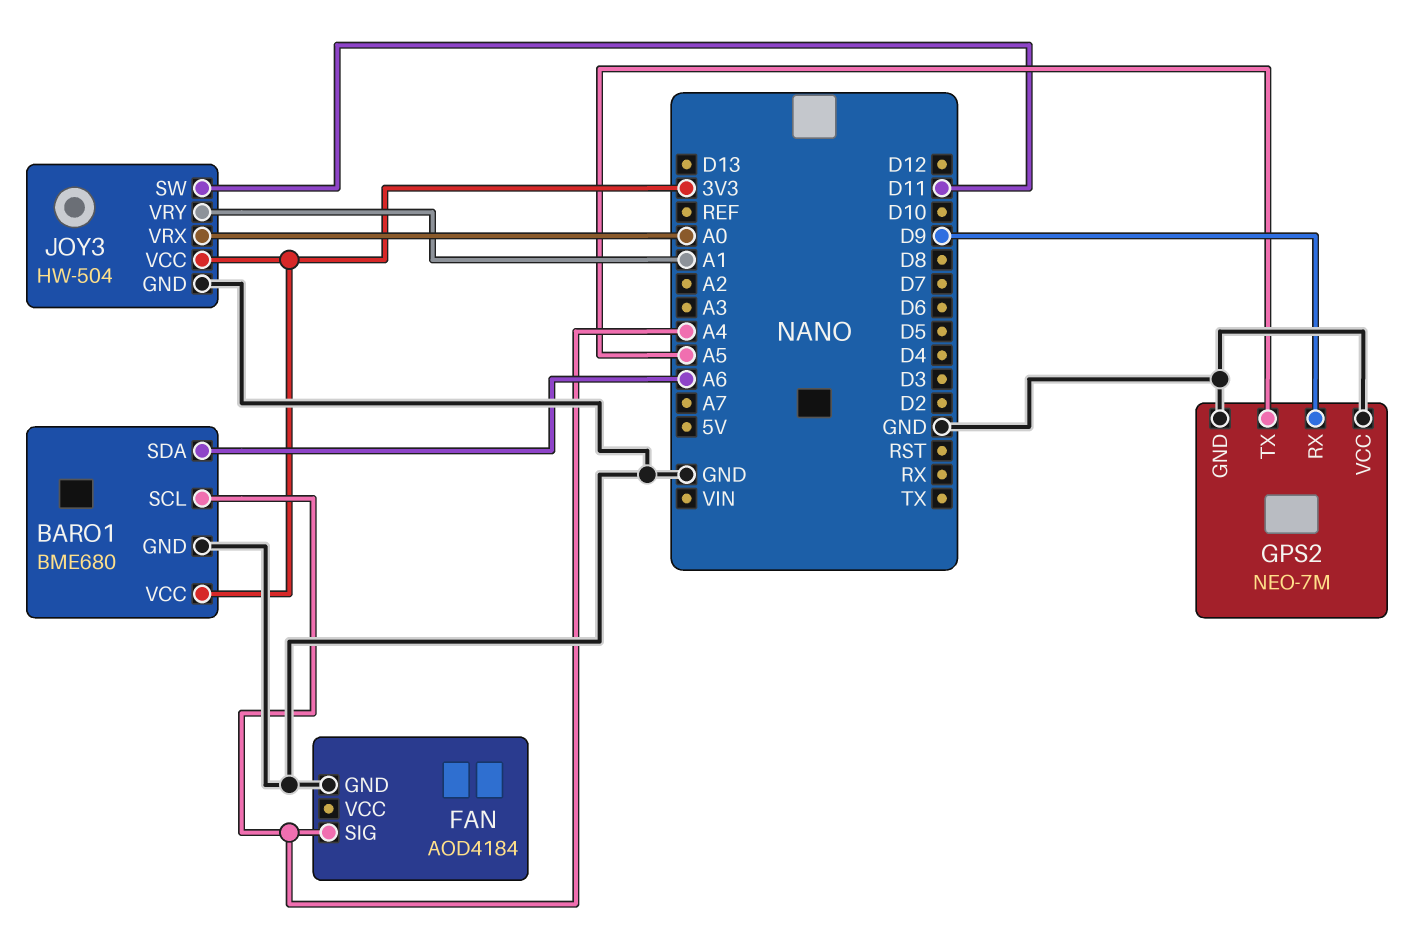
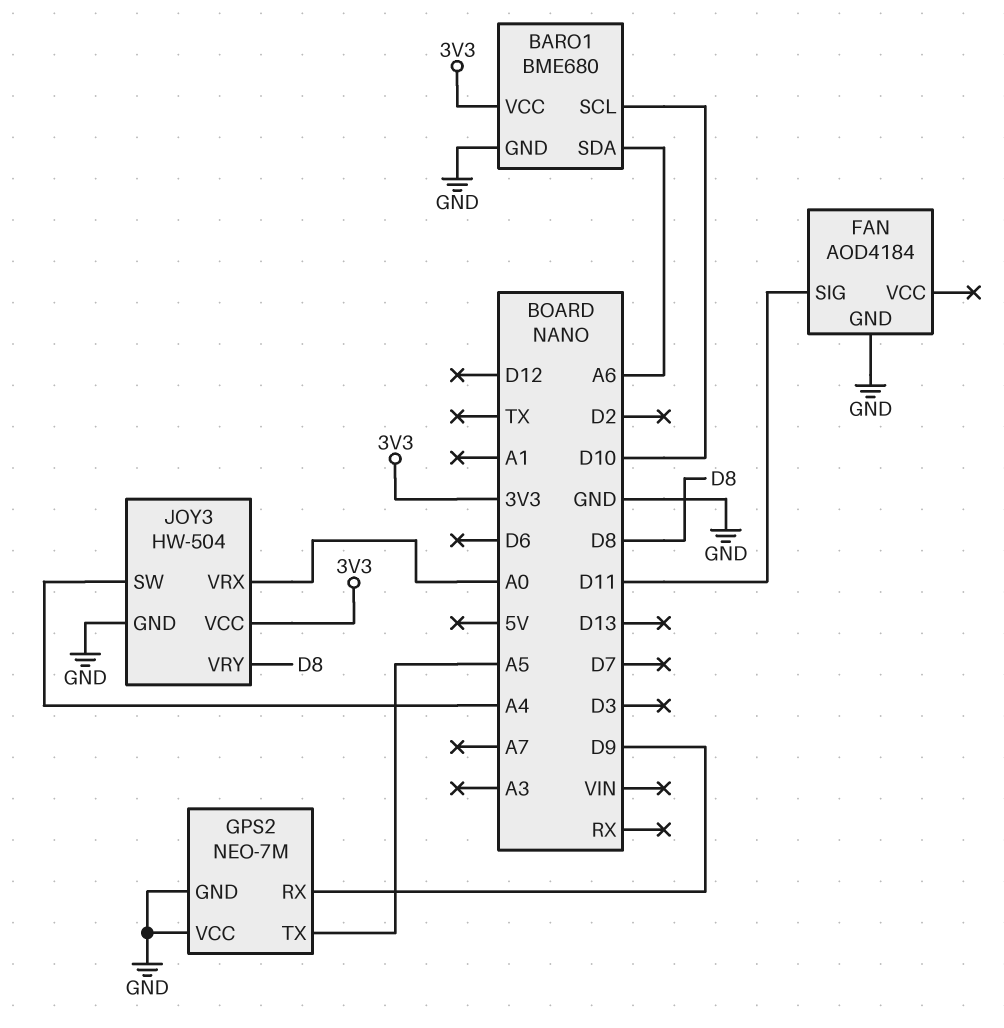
BARO1 pin SCL: A4 -> D10
FAN pin SIG: A4 -> D11
JOY3 pin SW: D11 -> A4
JOY3 pin VRY: A1 -> D8

